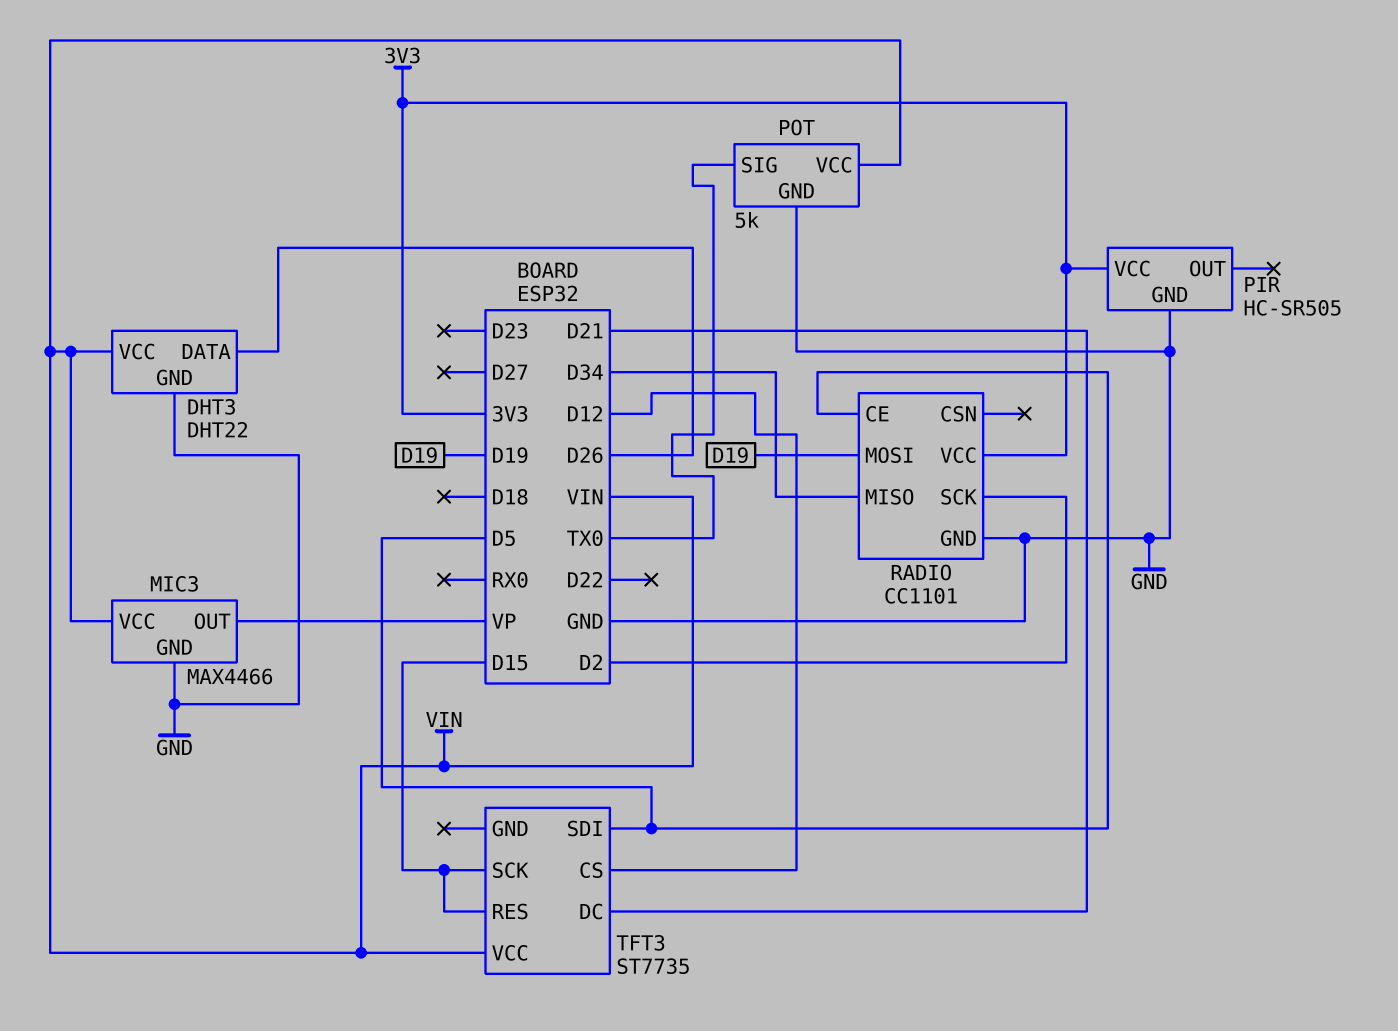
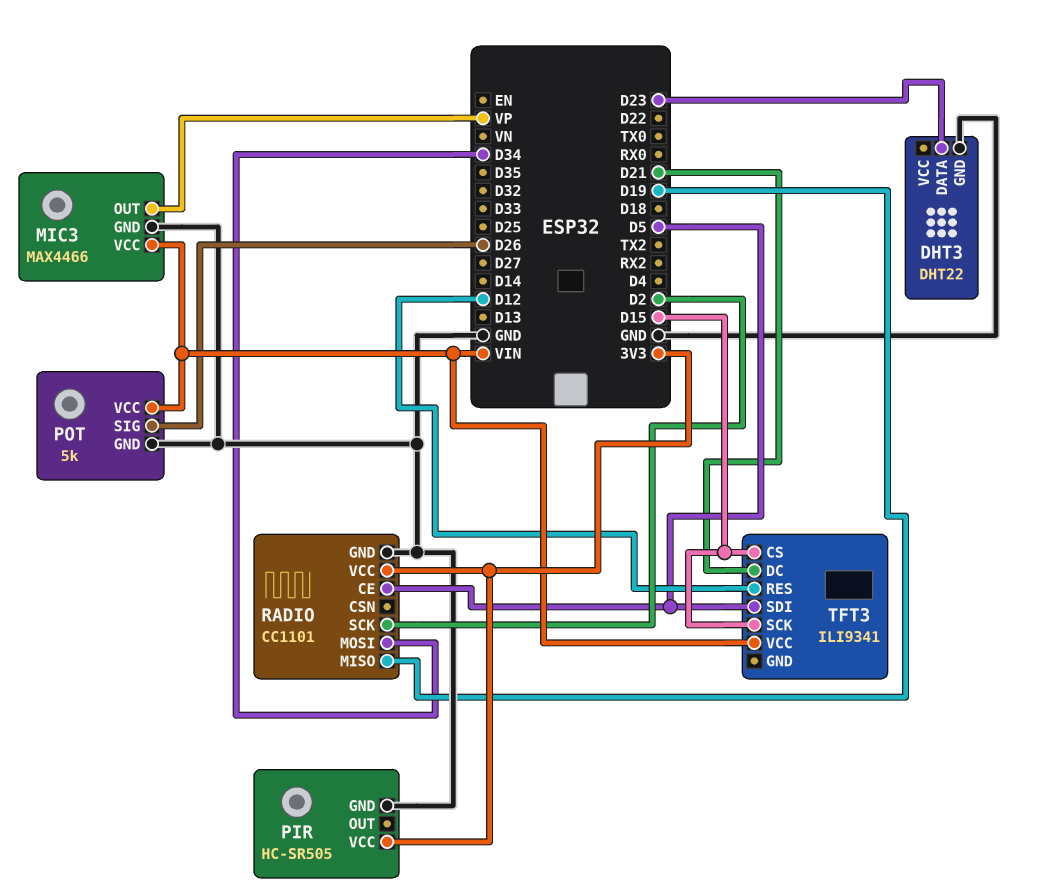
DHT3 pin DATA: D26 -> D23
DHT3 pin VCC: VIN -> none
POT pin SIG: TX0 -> D26
RADIO pin MISO: D34 -> D19
RADIO pin MOSI: D19 -> D34
TFT3: ST7735 -> ILI9341
TFT3 pin CS: D12 -> D15
TFT3 pin RES: D15 -> D12

